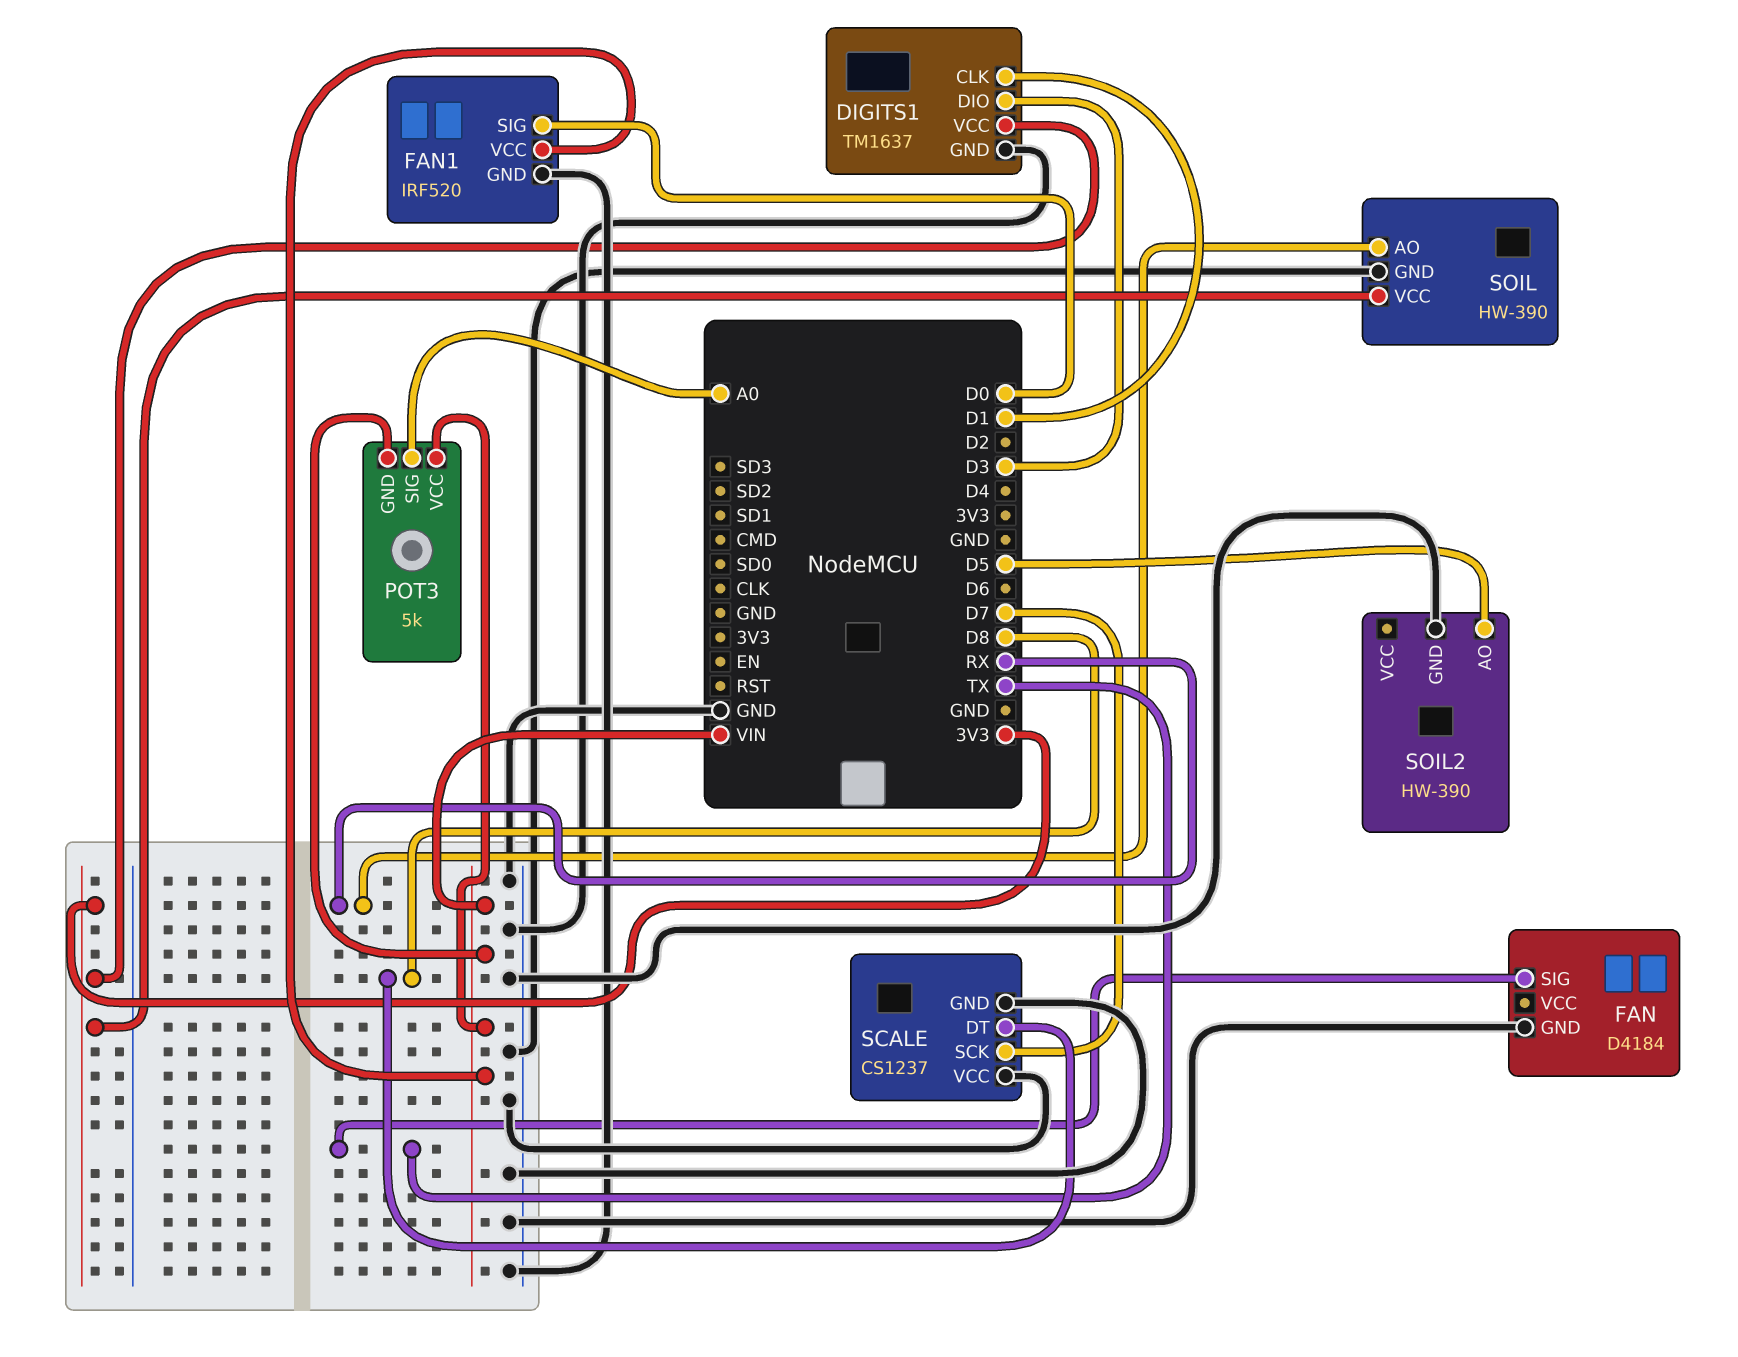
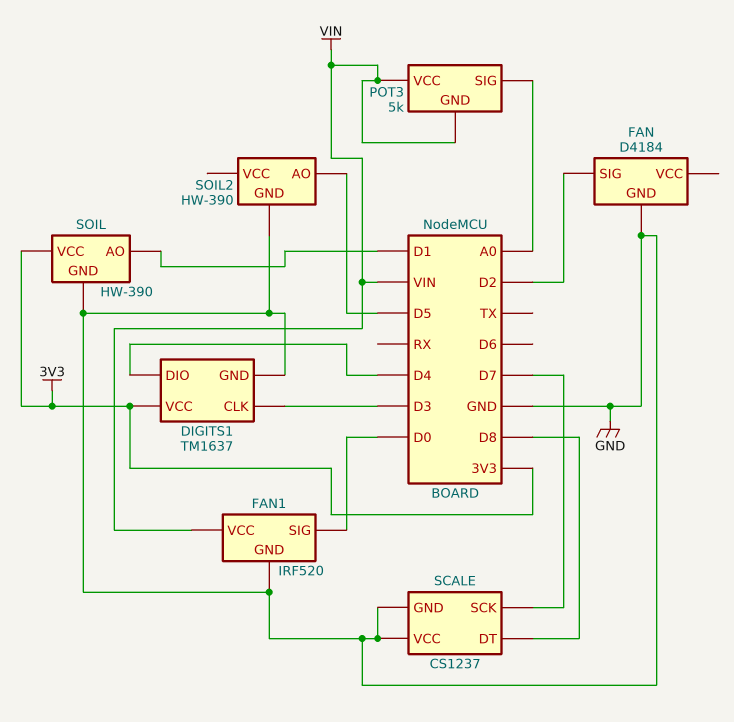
DIGITS1 pin CLK: D1 -> D3
DIGITS1 pin DIO: D3 -> D4
FAN pin SIG: TX -> D2
SOIL pin AO: RX -> D1

